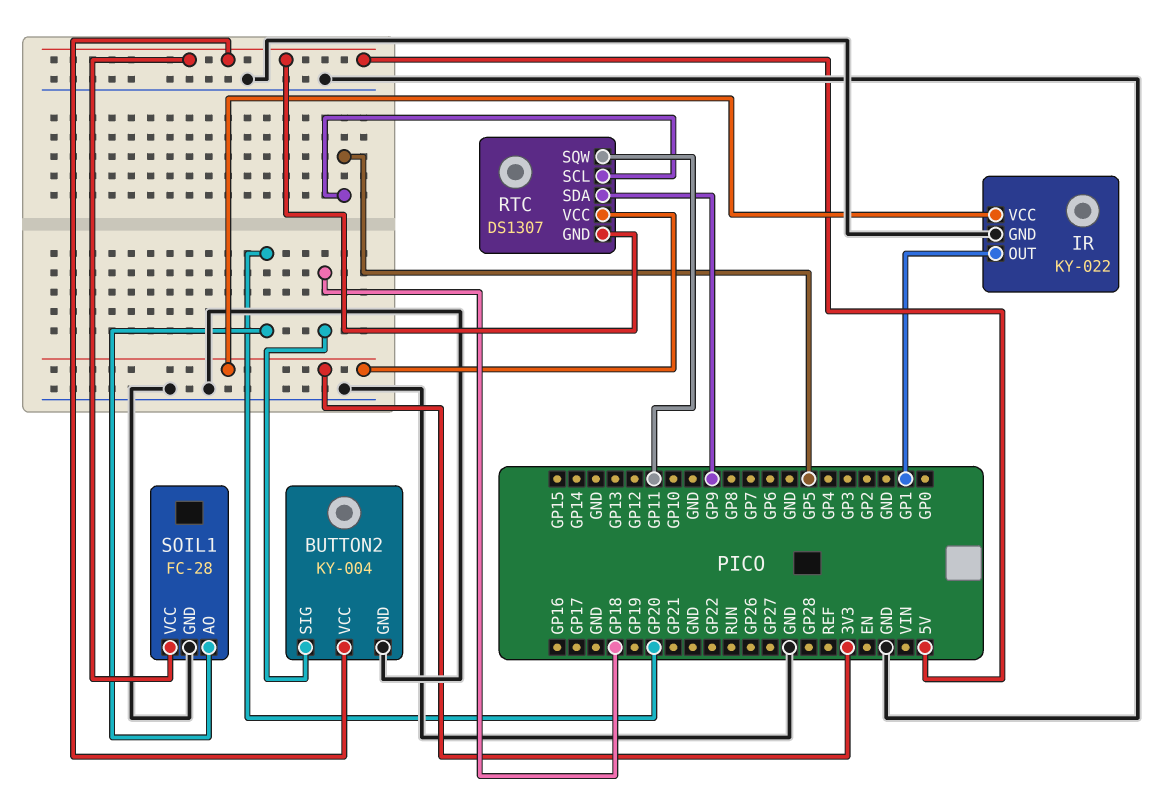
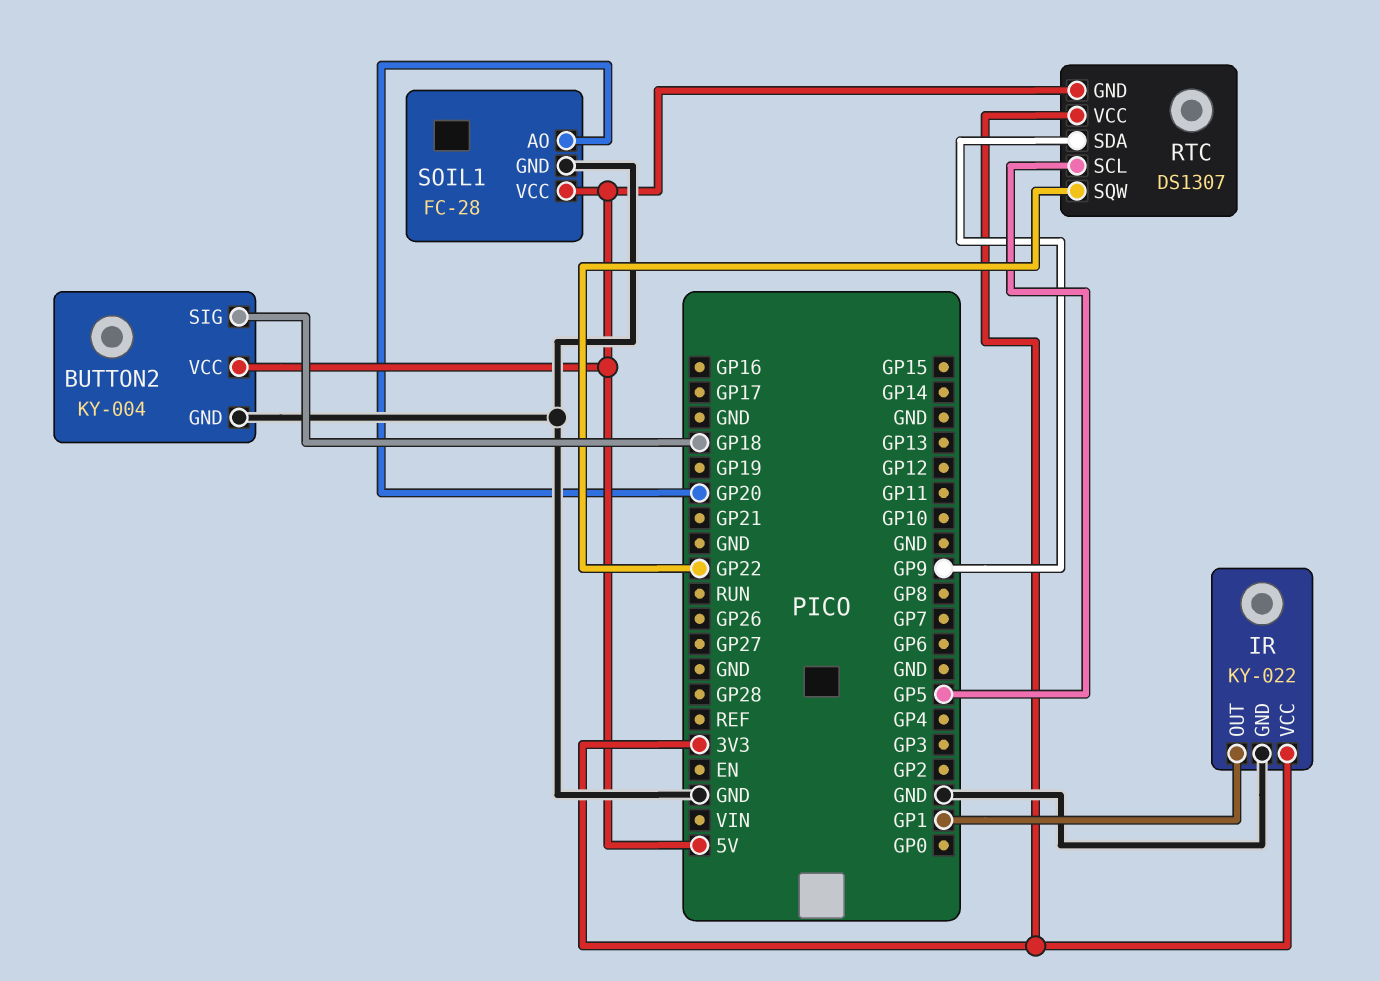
RTC pin SQW: GP11 -> GP22

